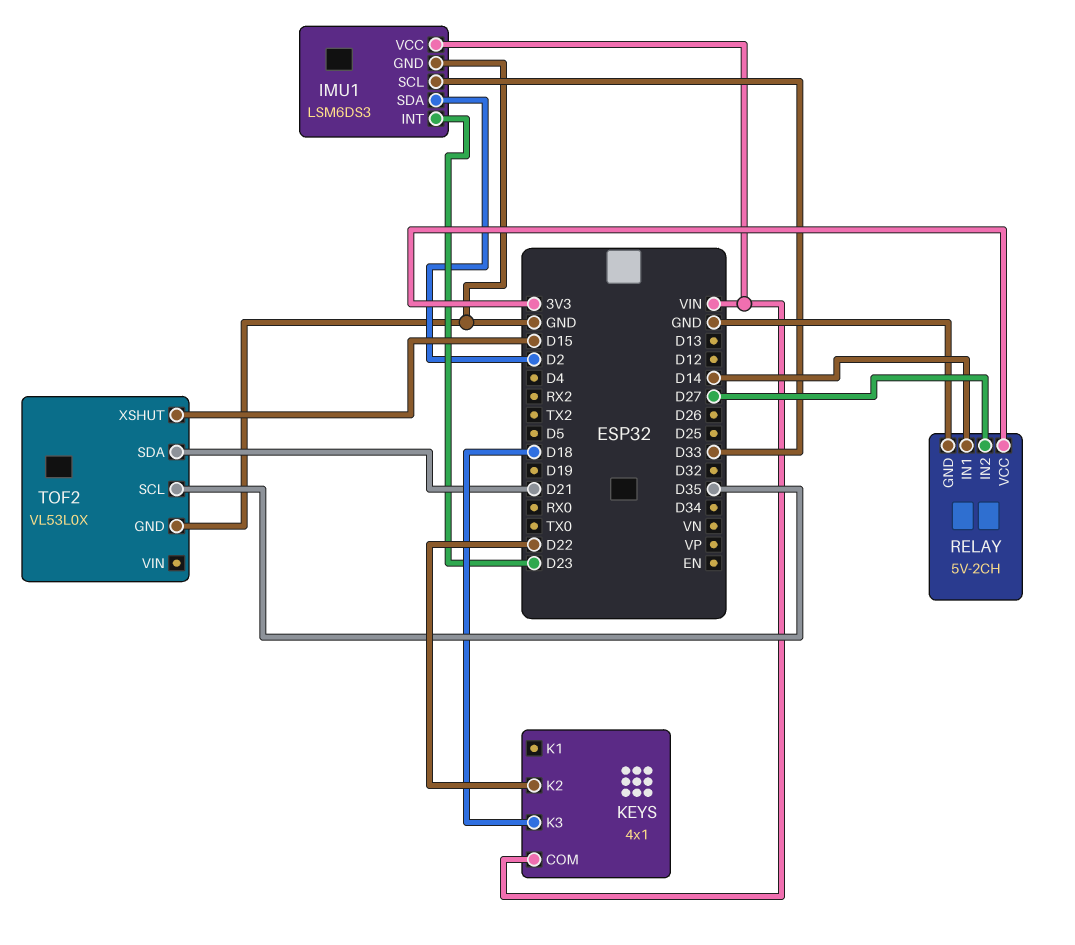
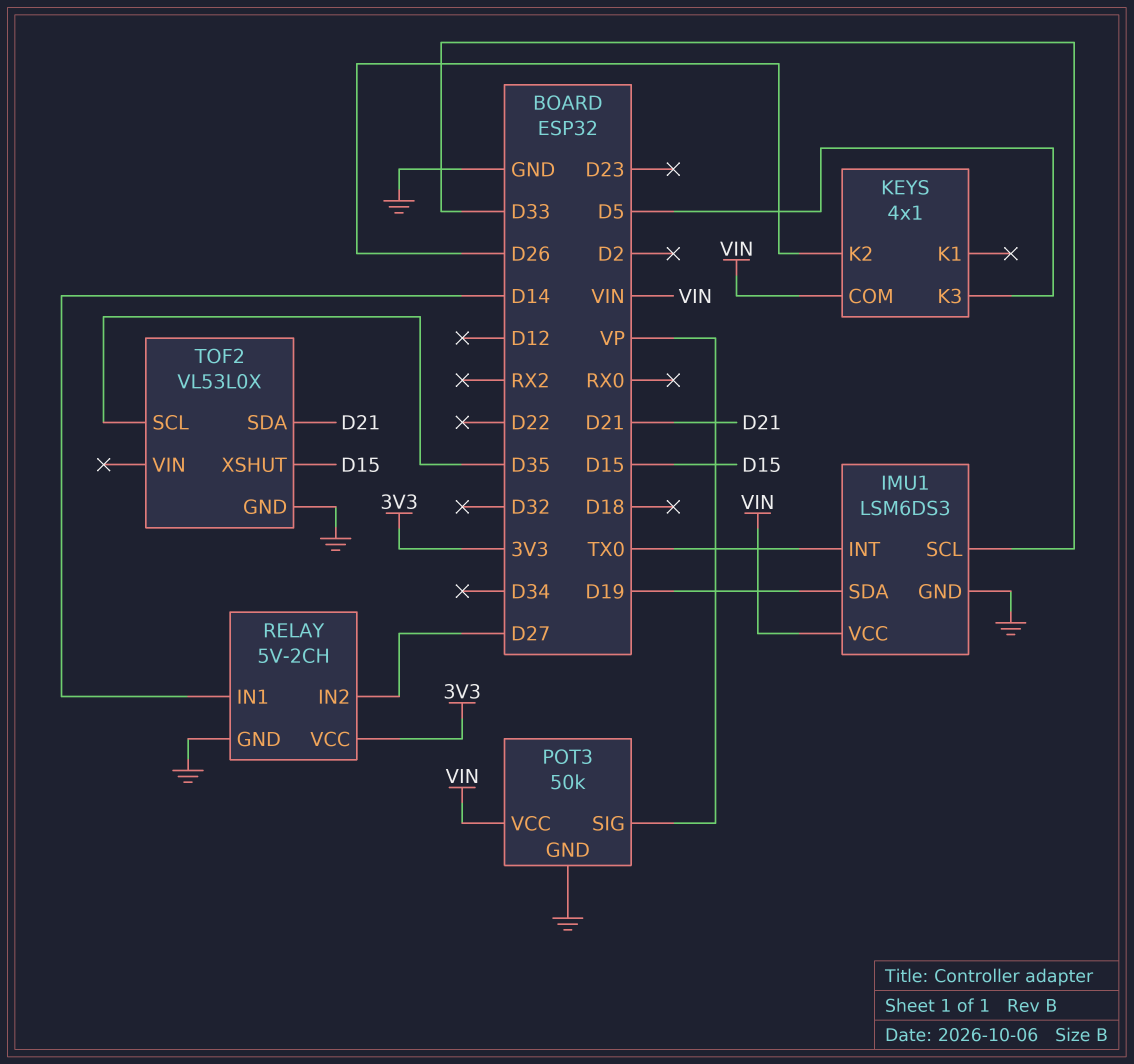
IMU1 pin INT: D23 -> TX0
IMU1 pin SDA: D2 -> D19
KEYS pin K2: D22 -> D26
KEYS pin K3: D18 -> D5
POT3: none -> 50k
POT3 pin GND: none -> GND
POT3 pin SIG: none -> VP
POT3 pin VCC: none -> VIN

